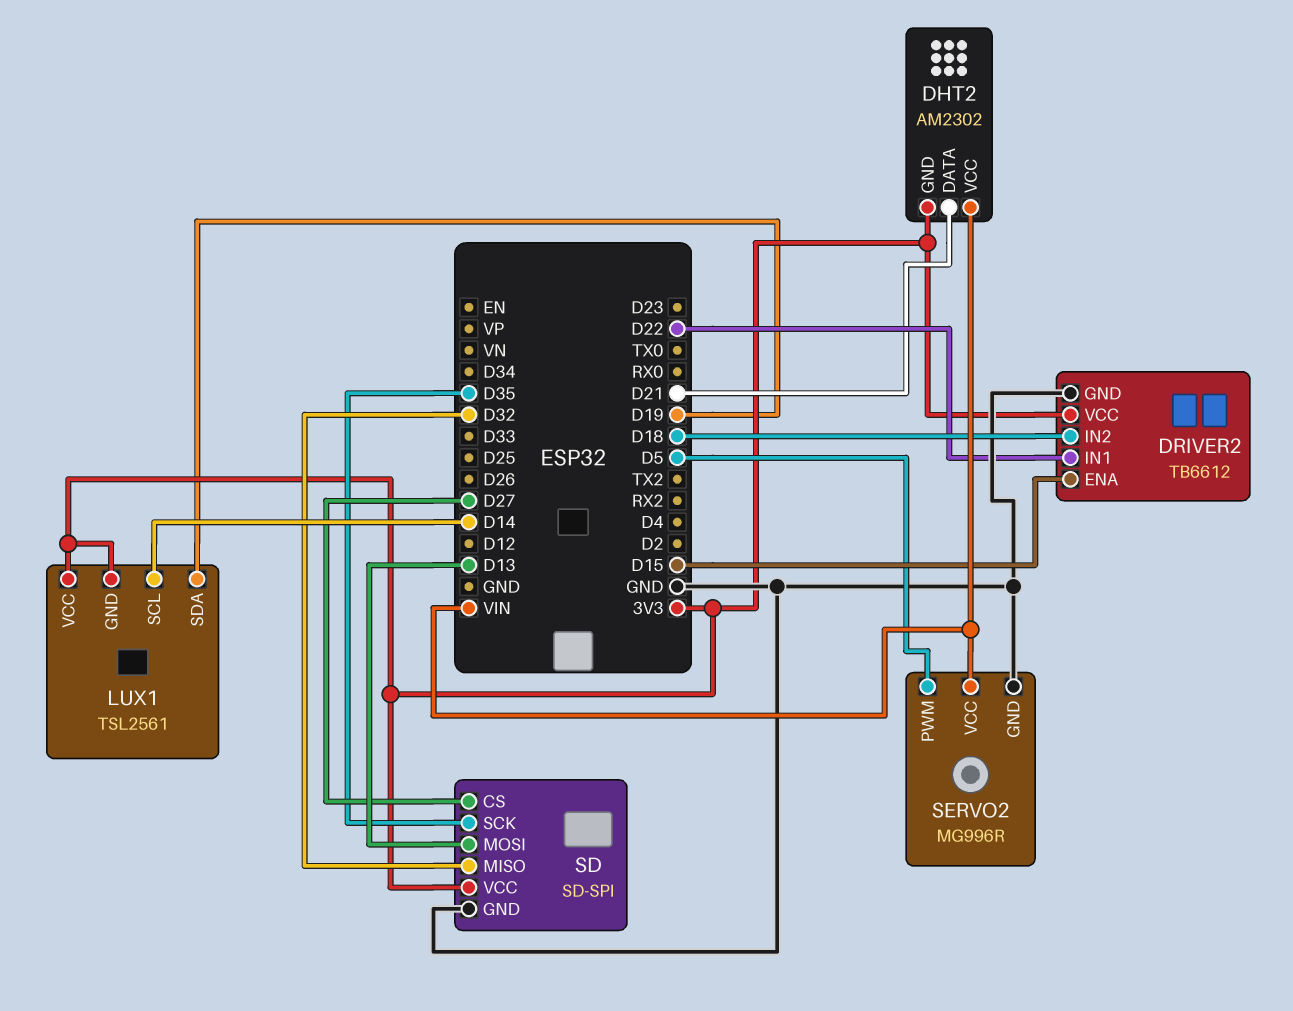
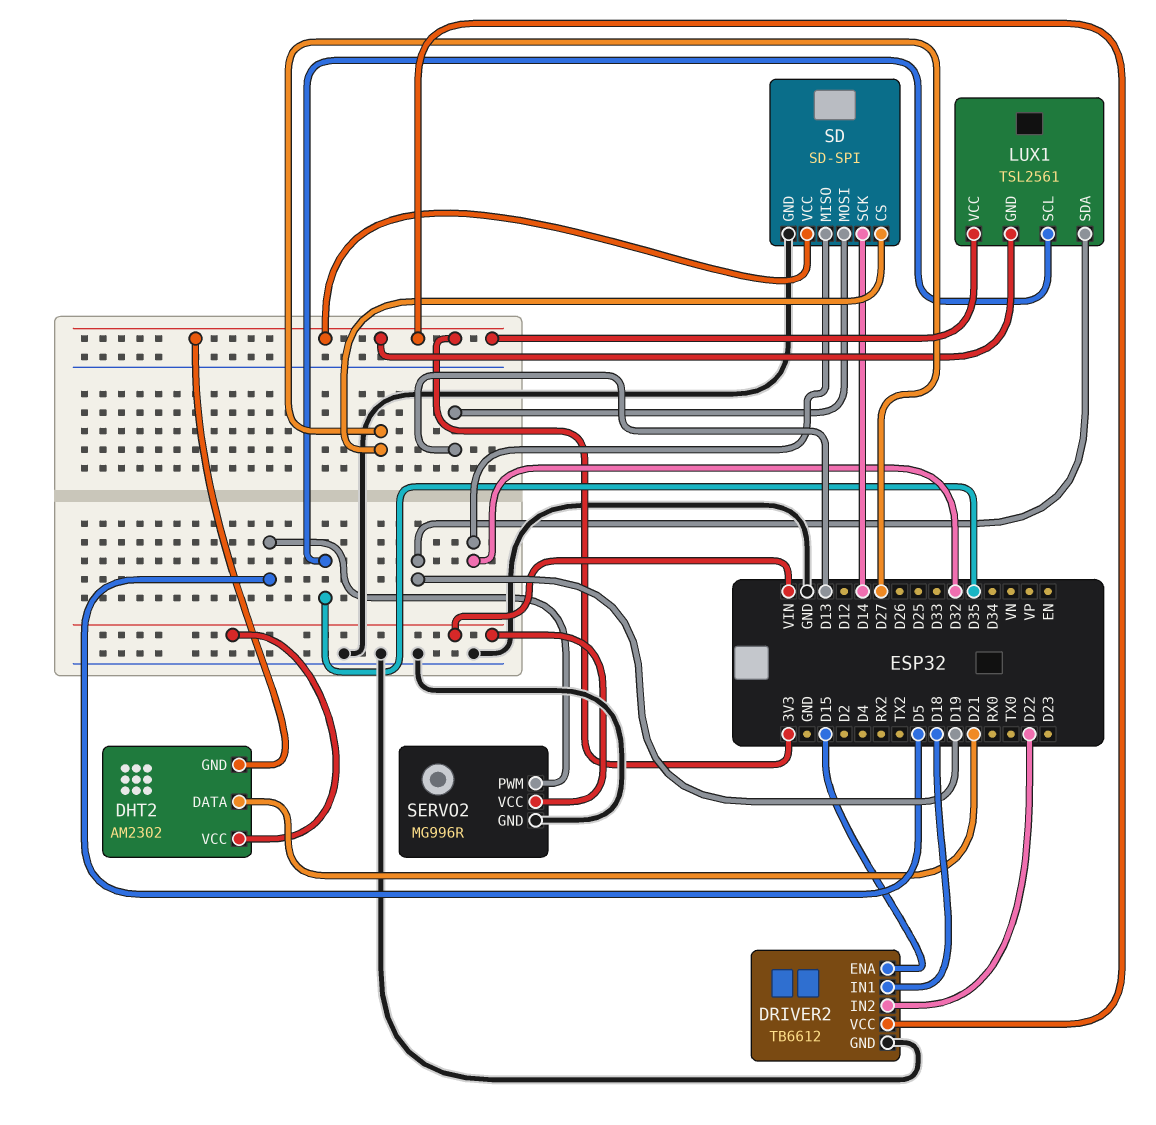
DRIVER2 pin IN1: D22 -> D18
DRIVER2 pin IN2: D18 -> D22
LUX1 pin SCL: D14 -> D35
SD pin SCK: D35 -> D14

